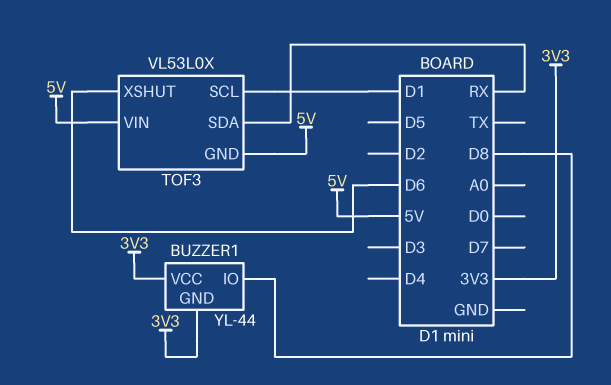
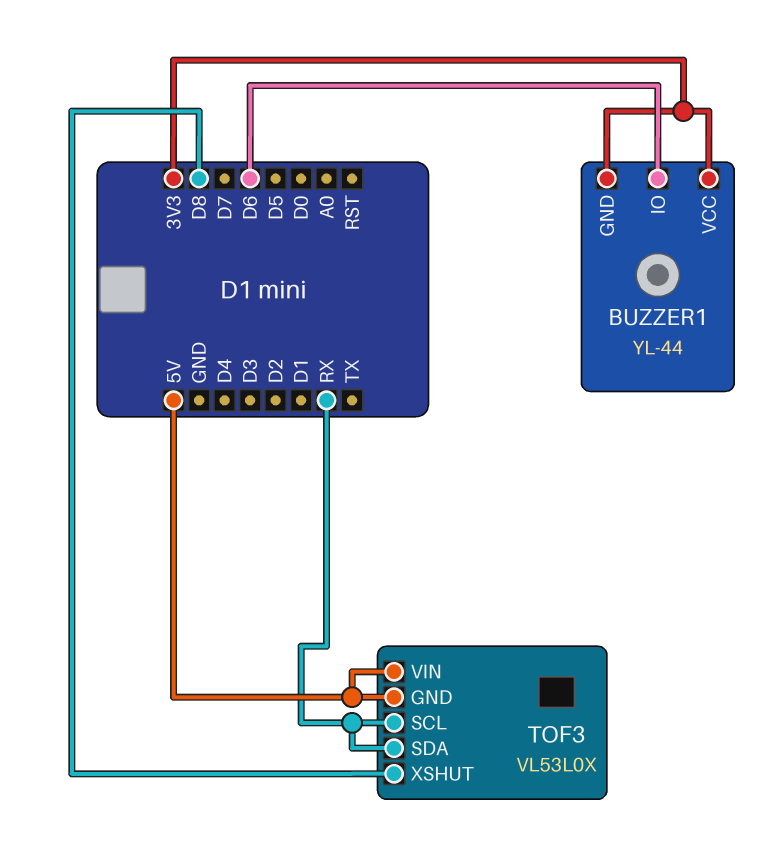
BUZZER1 pin IO: D8 -> D6
TOF3 pin SCL: D1 -> RX
TOF3 pin XSHUT: D6 -> D8

